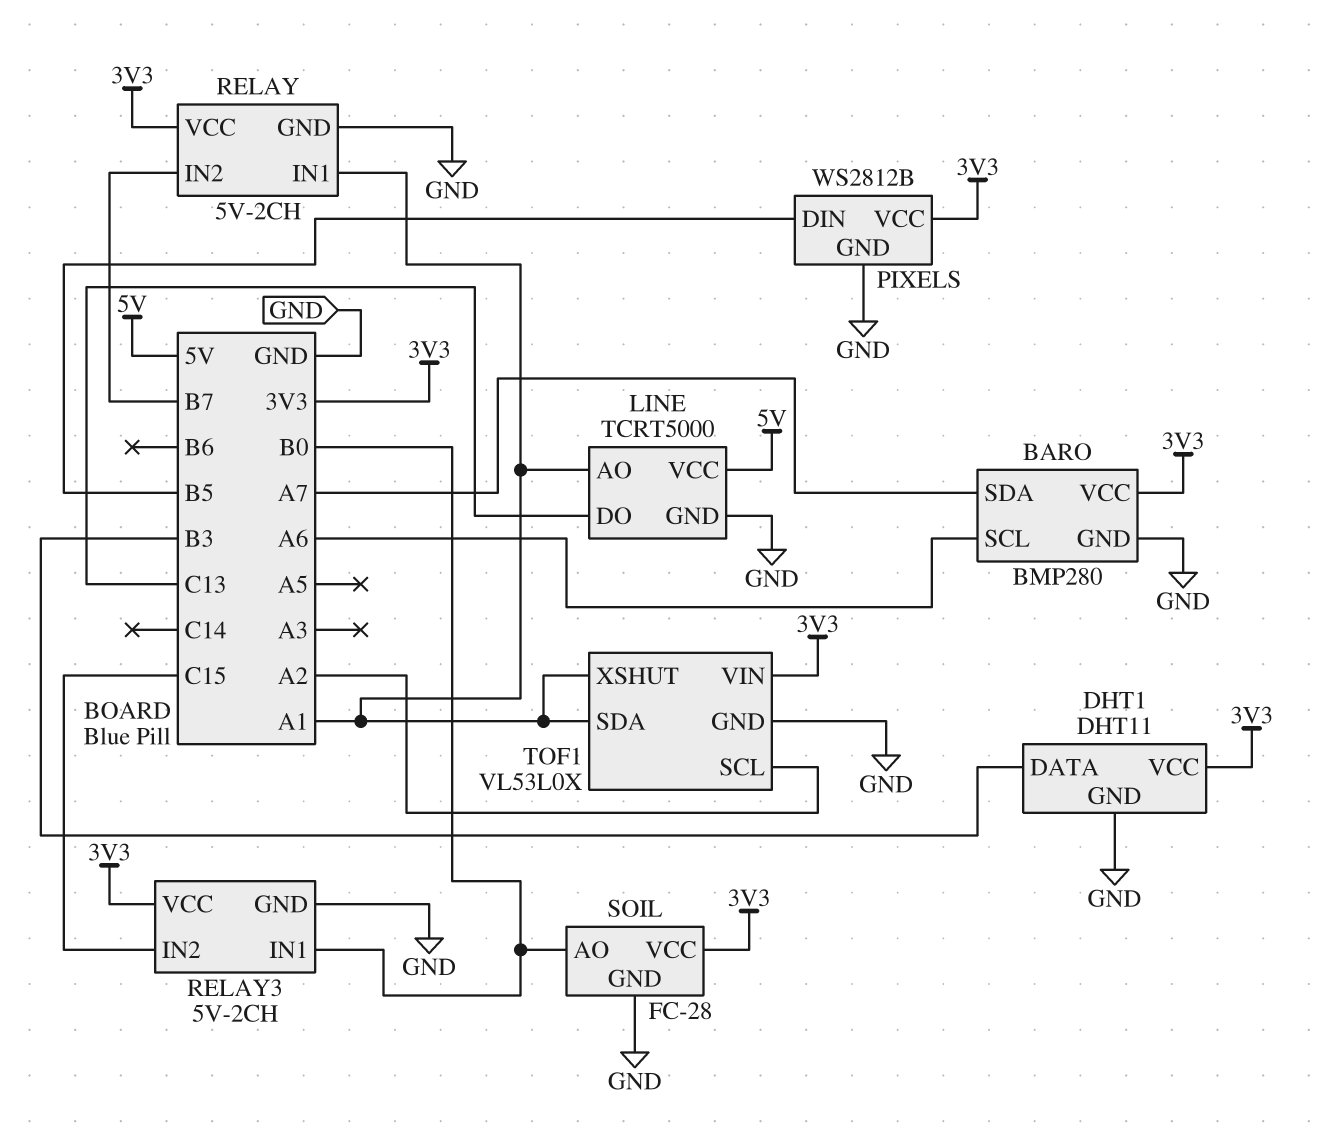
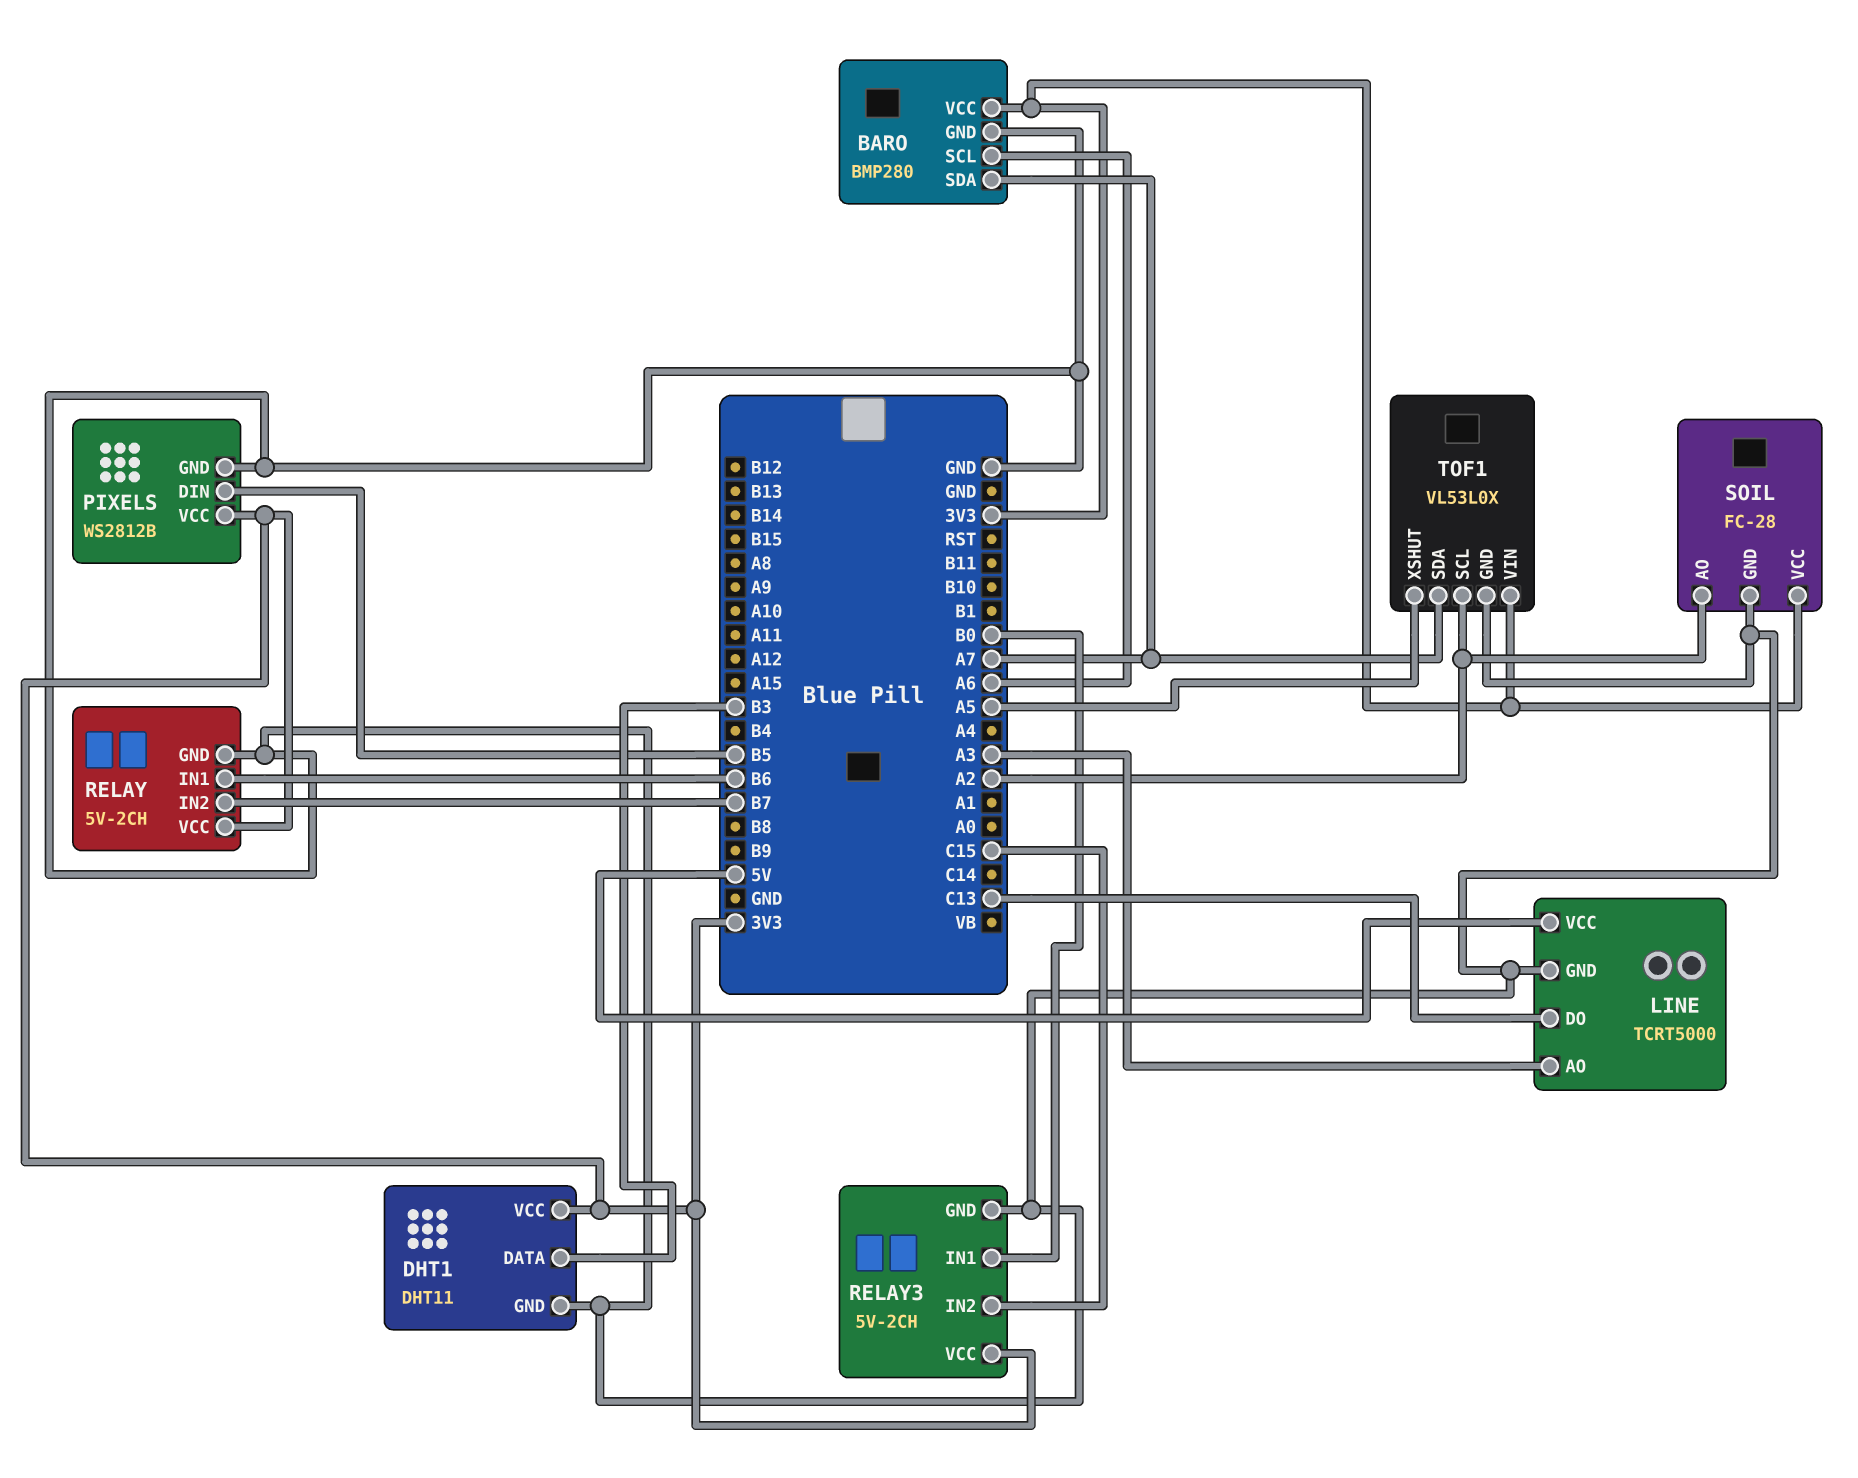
LINE pin AO: A1 -> A3
RELAY pin IN1: A1 -> B6
SOIL pin AO: B0 -> A2
TOF1 pin SDA: A1 -> A7
TOF1 pin XSHUT: A1 -> A5

